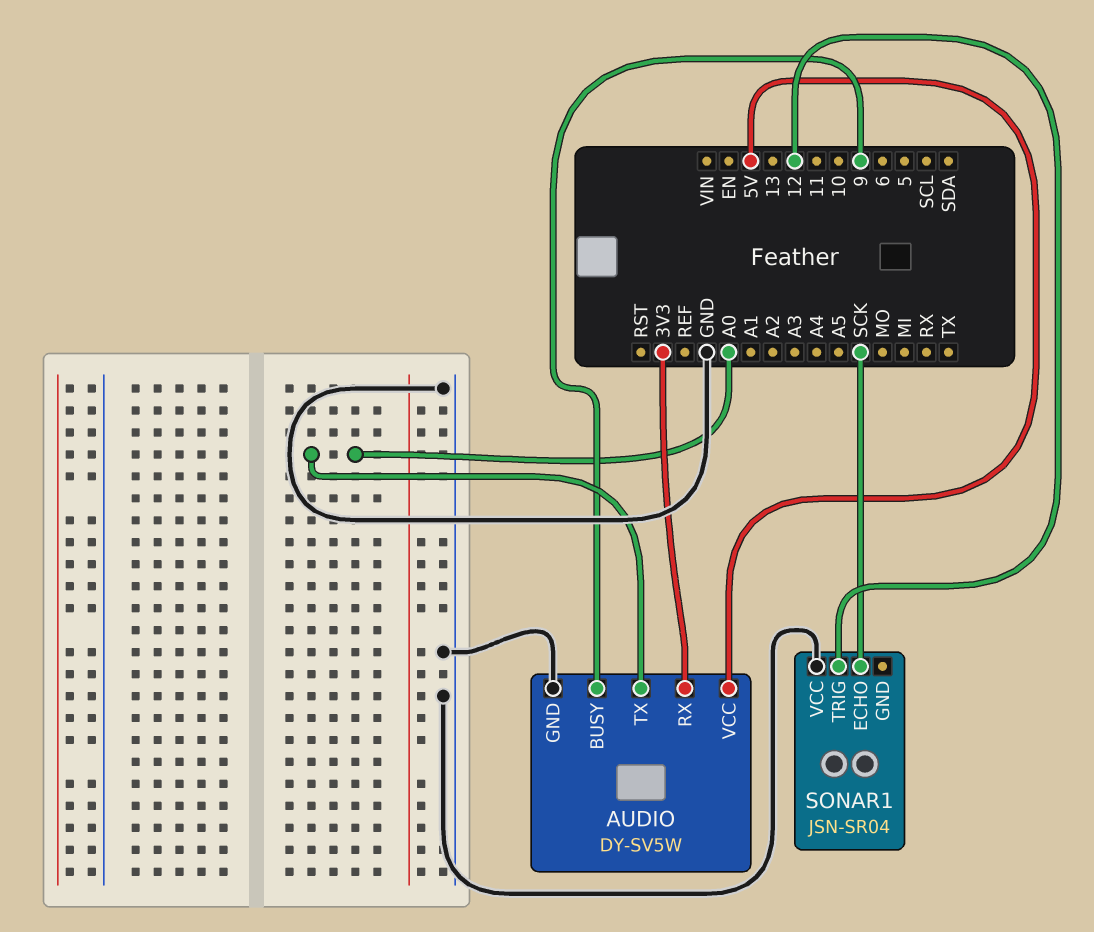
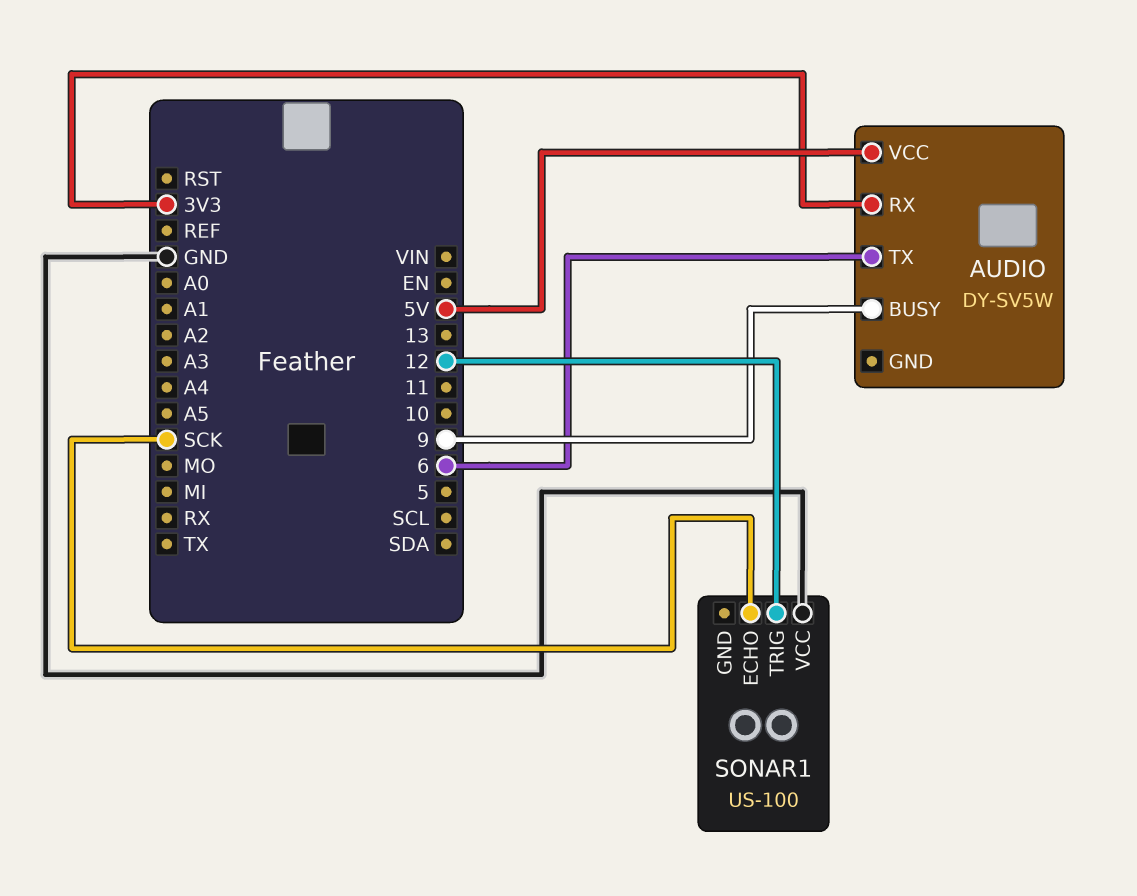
AUDIO pin GND: GND -> none
AUDIO pin TX: A0 -> 6
SONAR1: JSN-SR04 -> US-100

